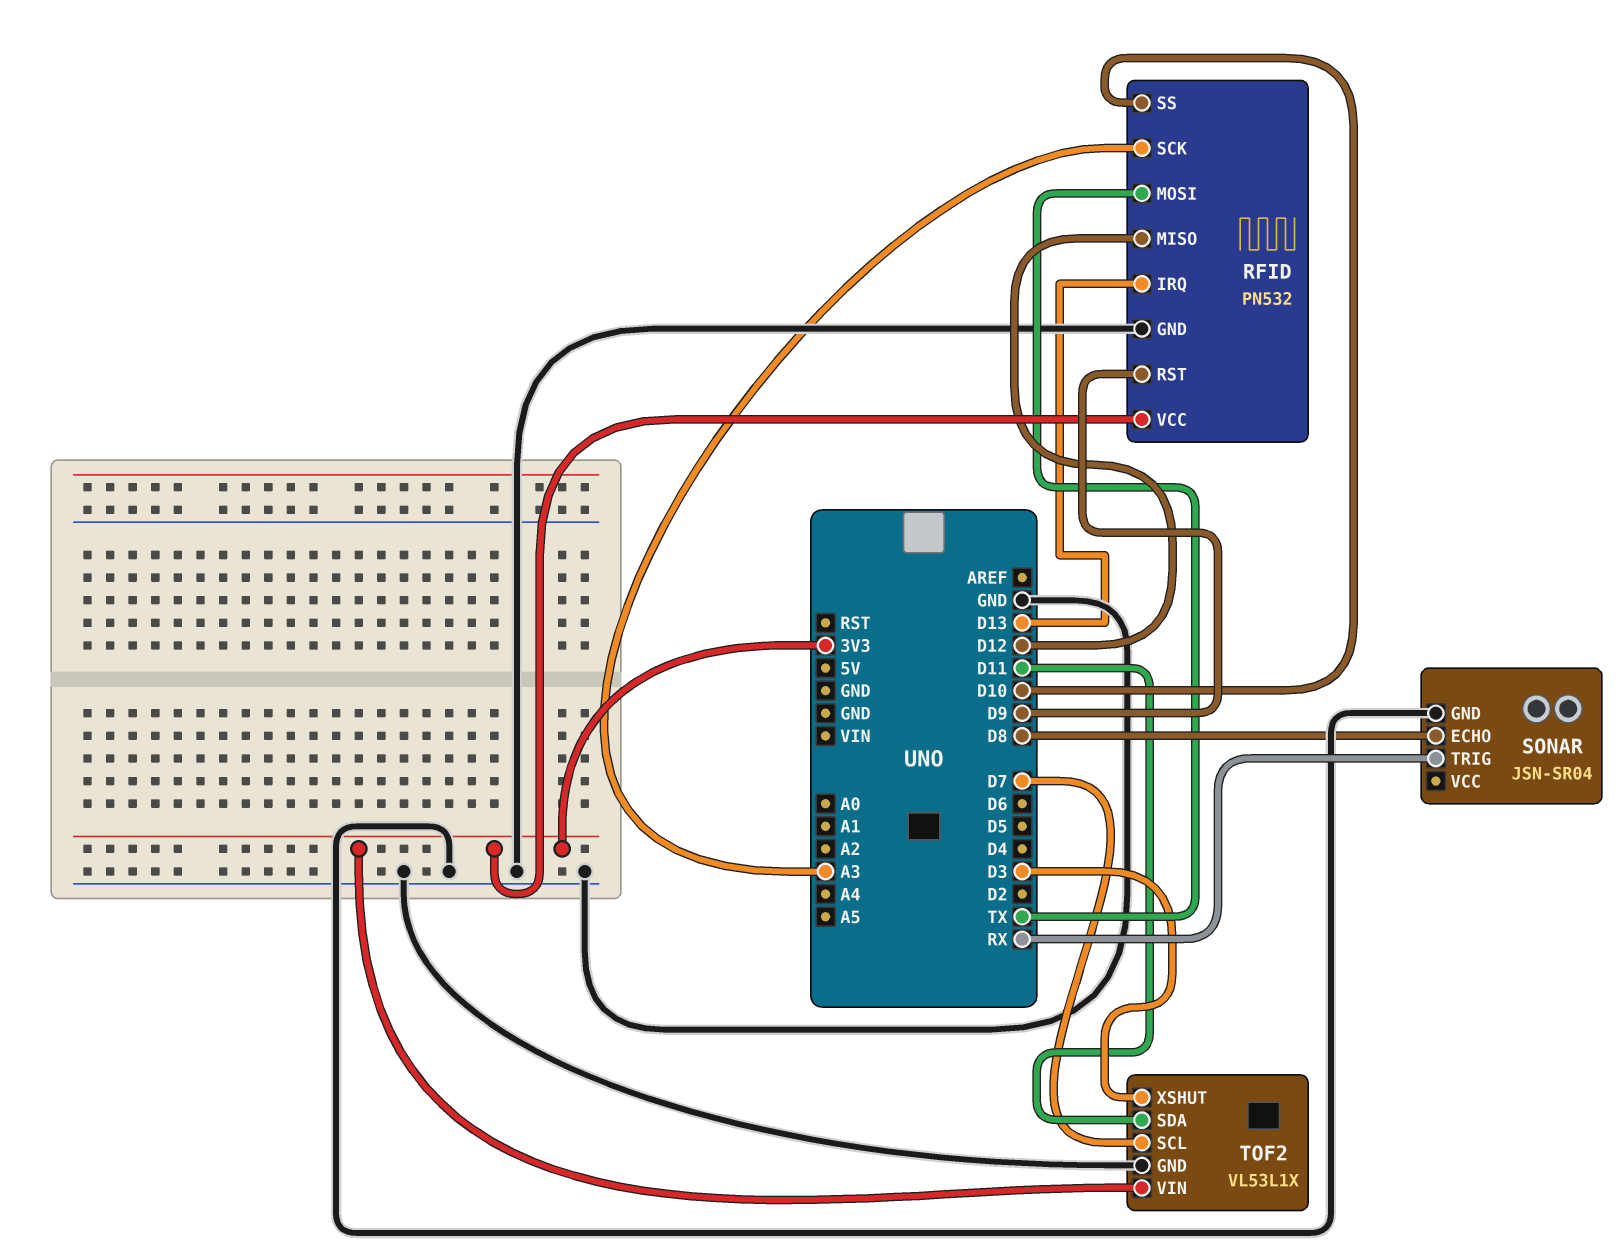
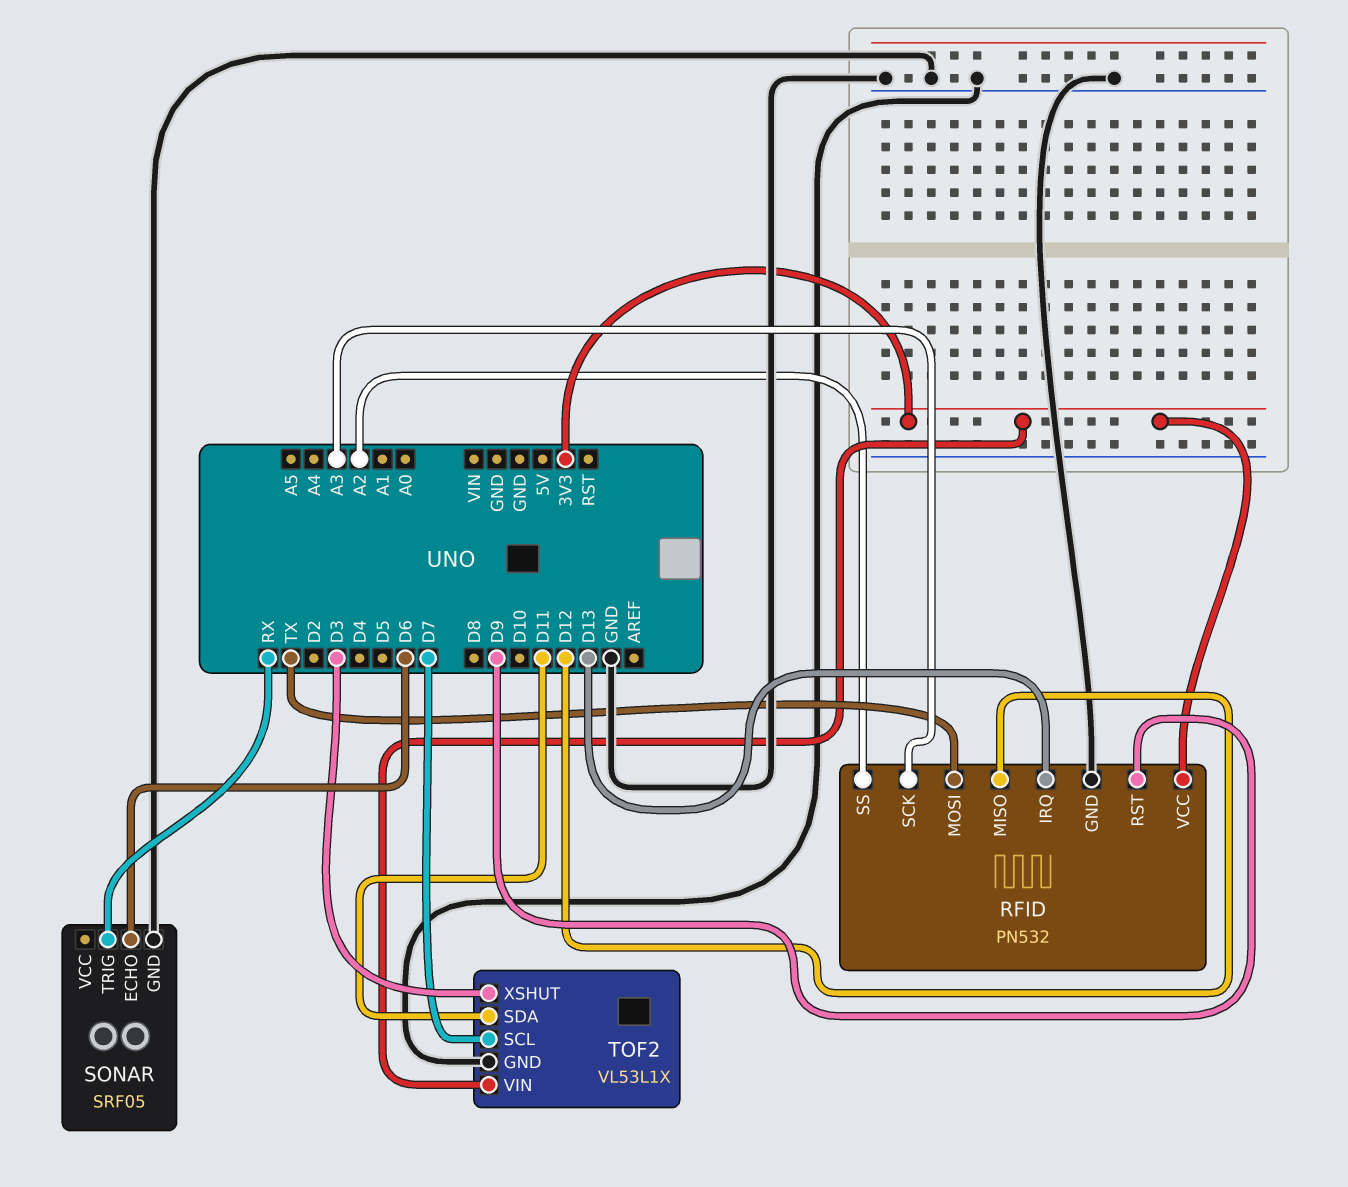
RFID pin SS: D10 -> A2
SONAR: JSN-SR04 -> SRF05
SONAR pin ECHO: D8 -> D6

